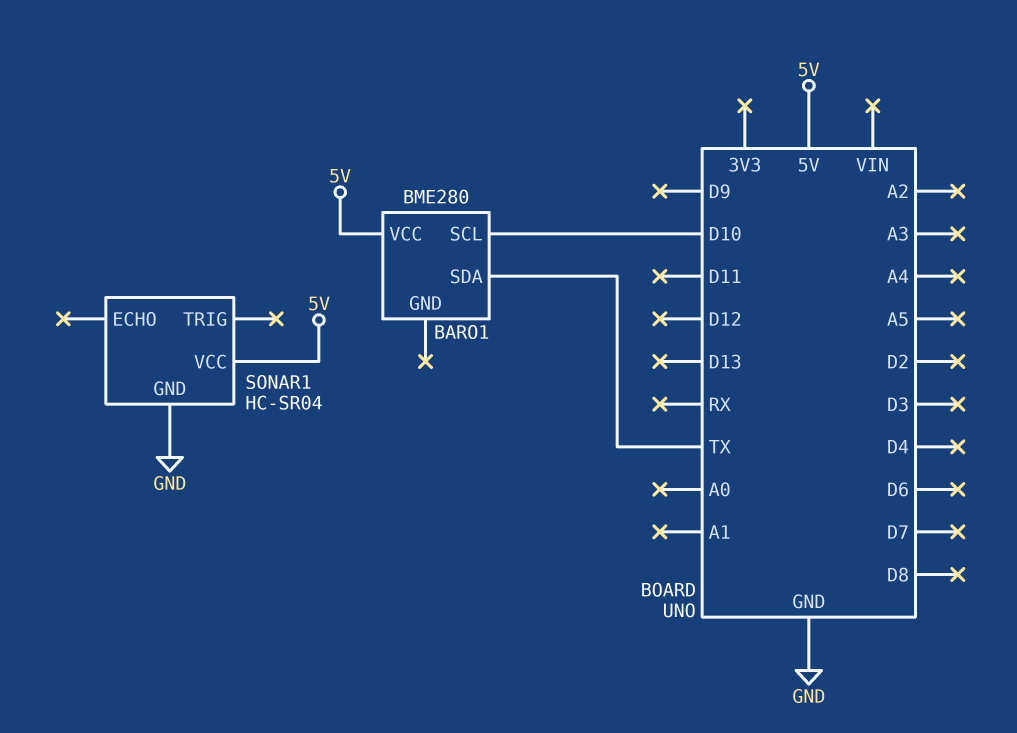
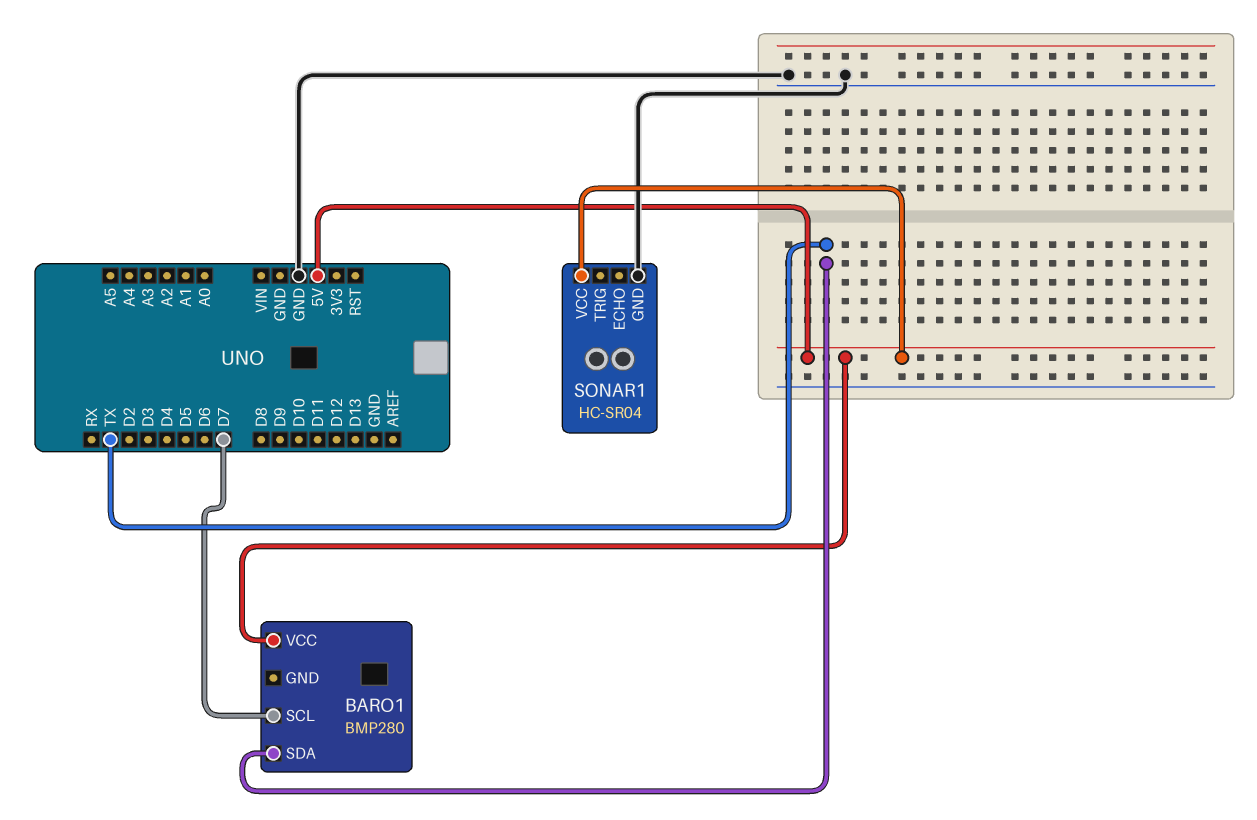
BARO1: BME280 -> BMP280
BARO1 pin SCL: D10 -> D7

